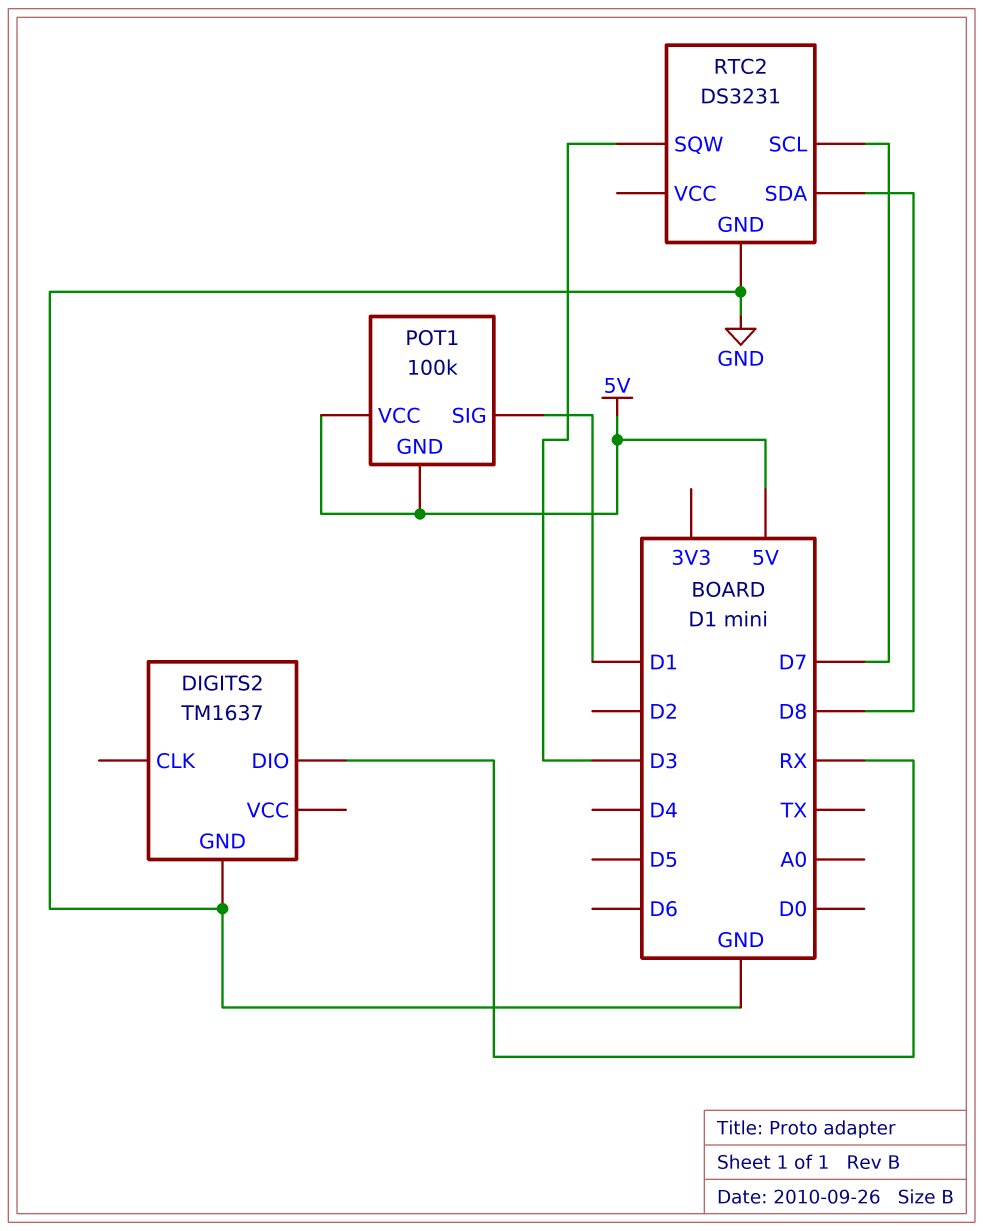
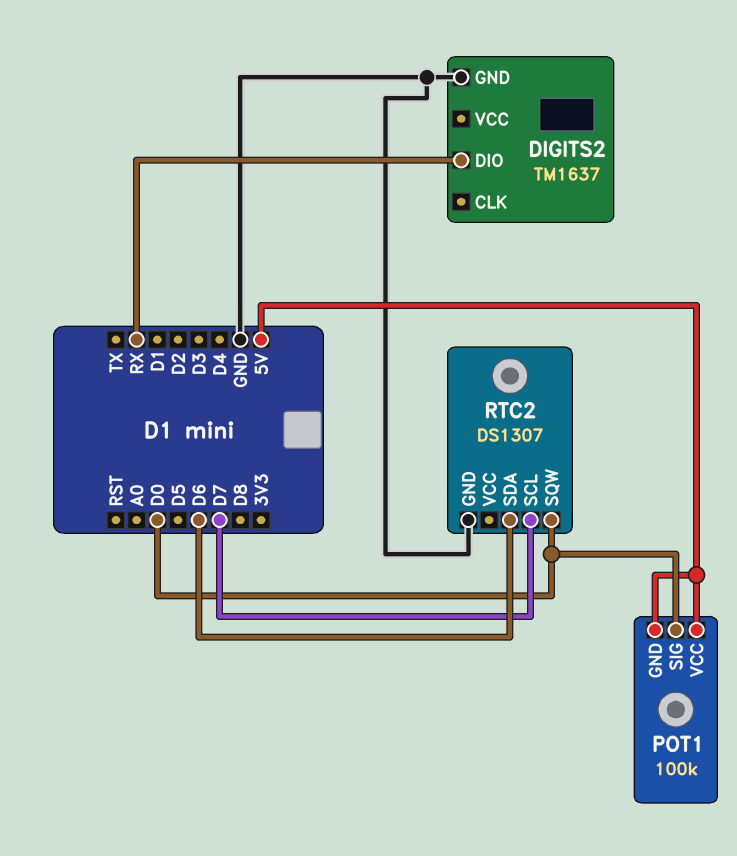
POT1 pin SIG: D1 -> D0
RTC2: DS3231 -> DS1307
RTC2 pin SDA: D8 -> D6
RTC2 pin SQW: D3 -> D0

